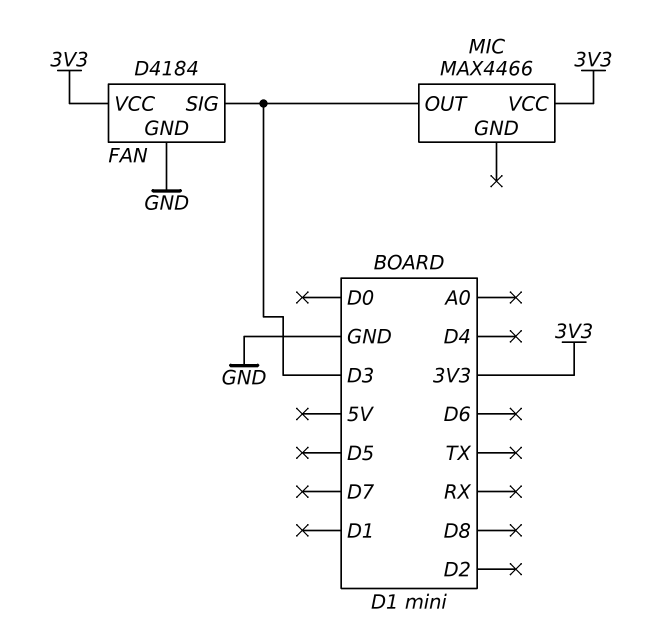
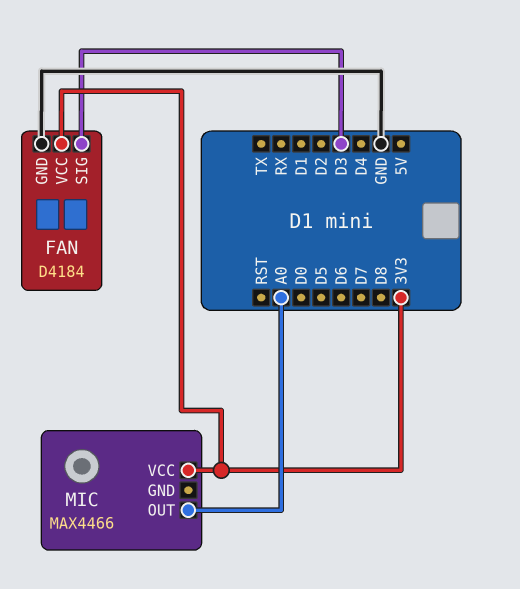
MIC pin OUT: D3 -> A0

